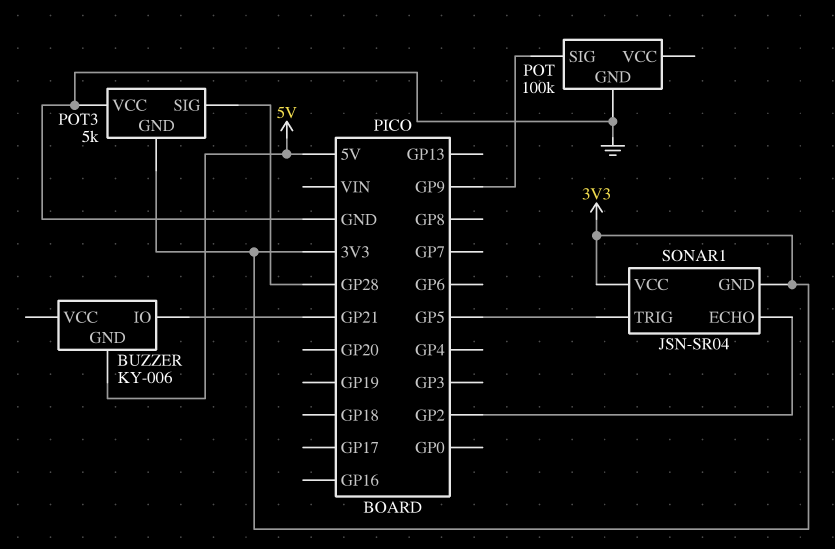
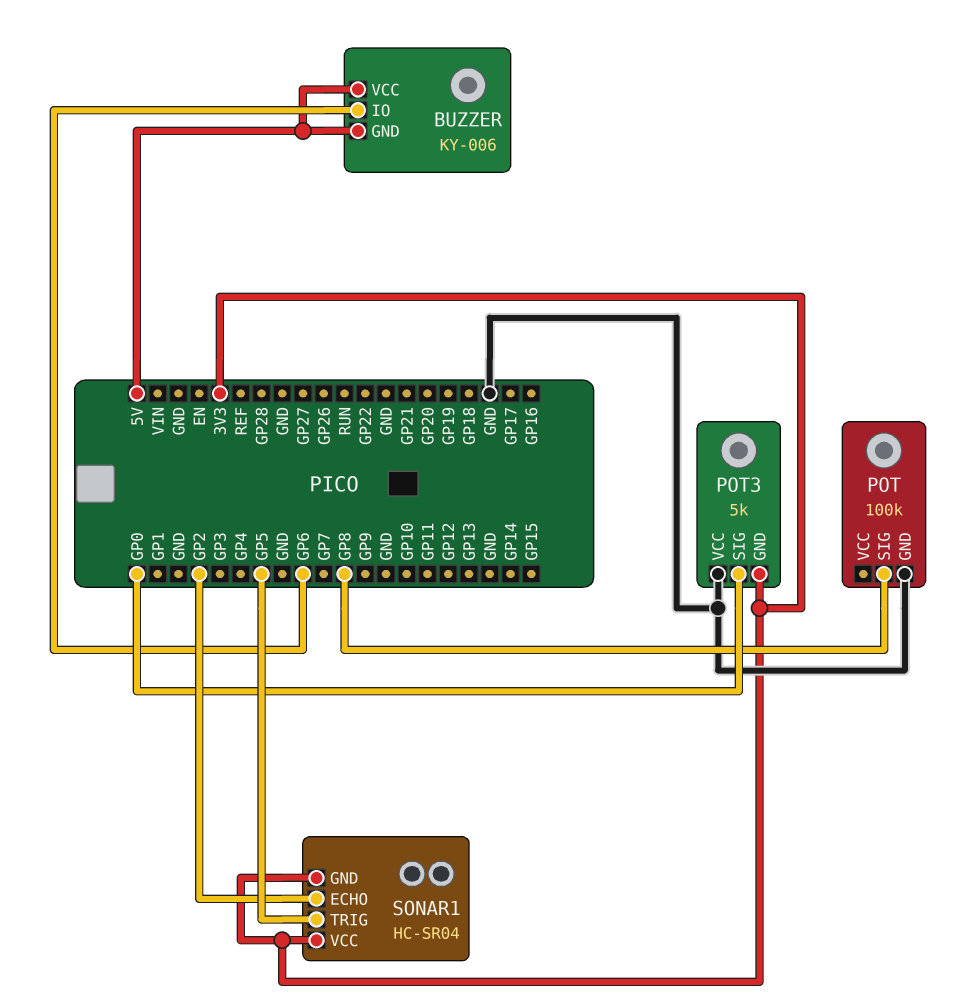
BUZZER pin IO: GP21 -> GP6
BUZZER pin VCC: none -> 5V
POT pin SIG: GP9 -> GP8
POT3 pin SIG: GP28 -> GP0
SONAR1: JSN-SR04 -> HC-SR04

